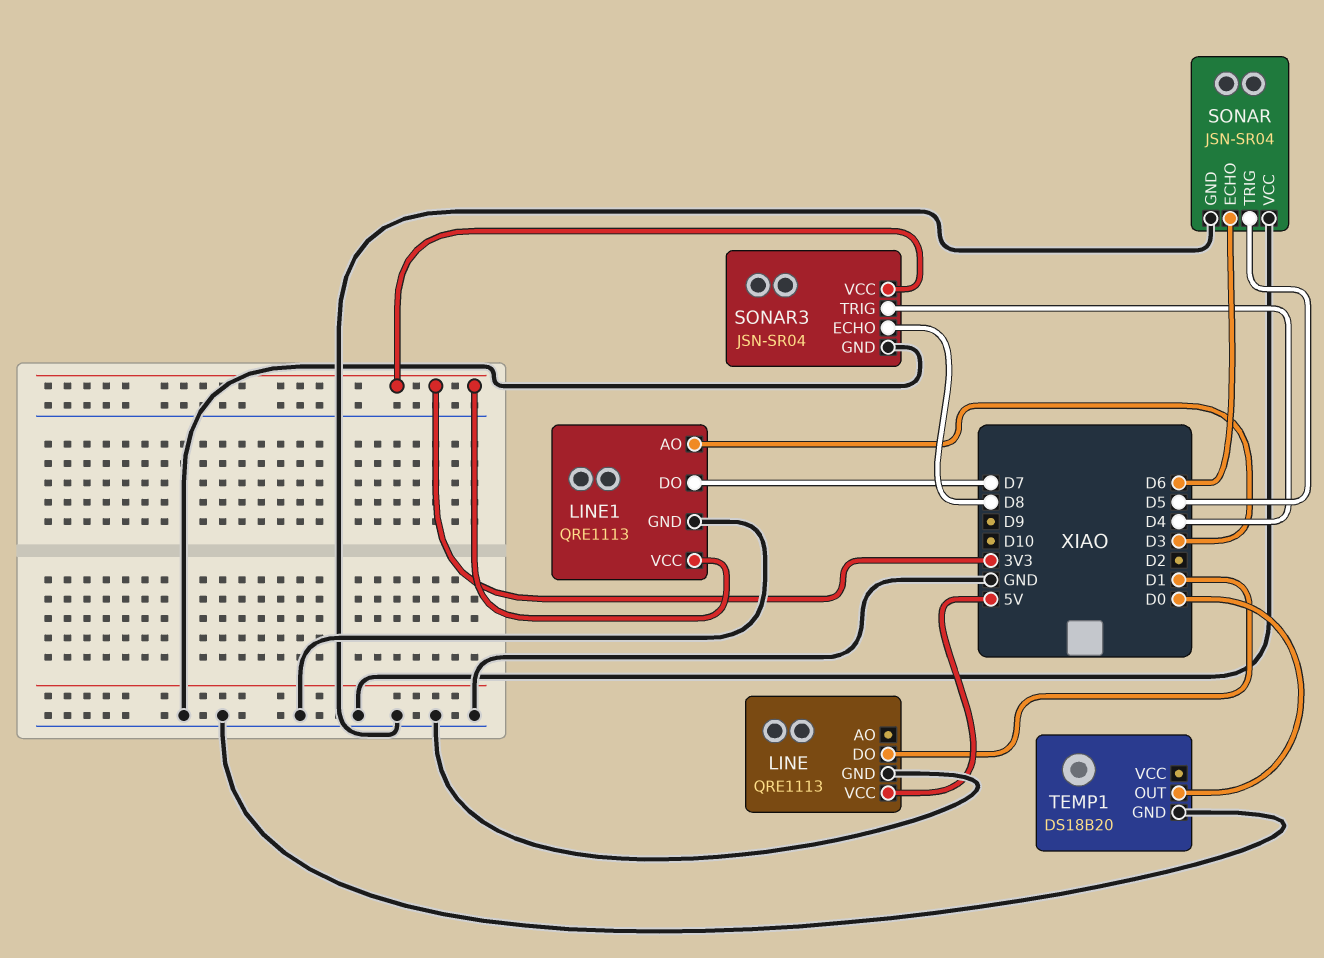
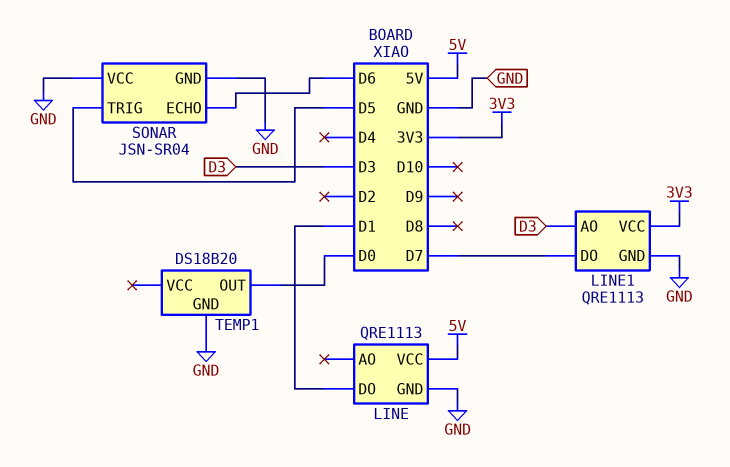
SONAR3: JSN-SR04 -> none
SONAR3 pin ECHO: D8 -> none
SONAR3 pin GND: GND -> none
SONAR3 pin TRIG: D4 -> none
SONAR3 pin VCC: 3V3 -> none

